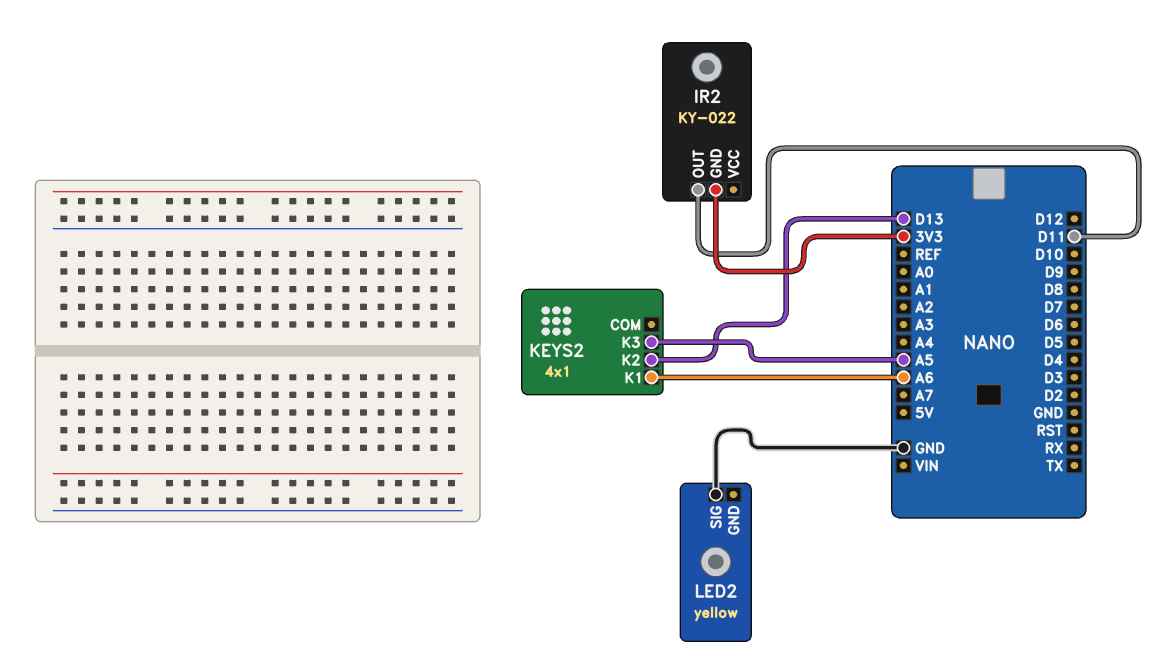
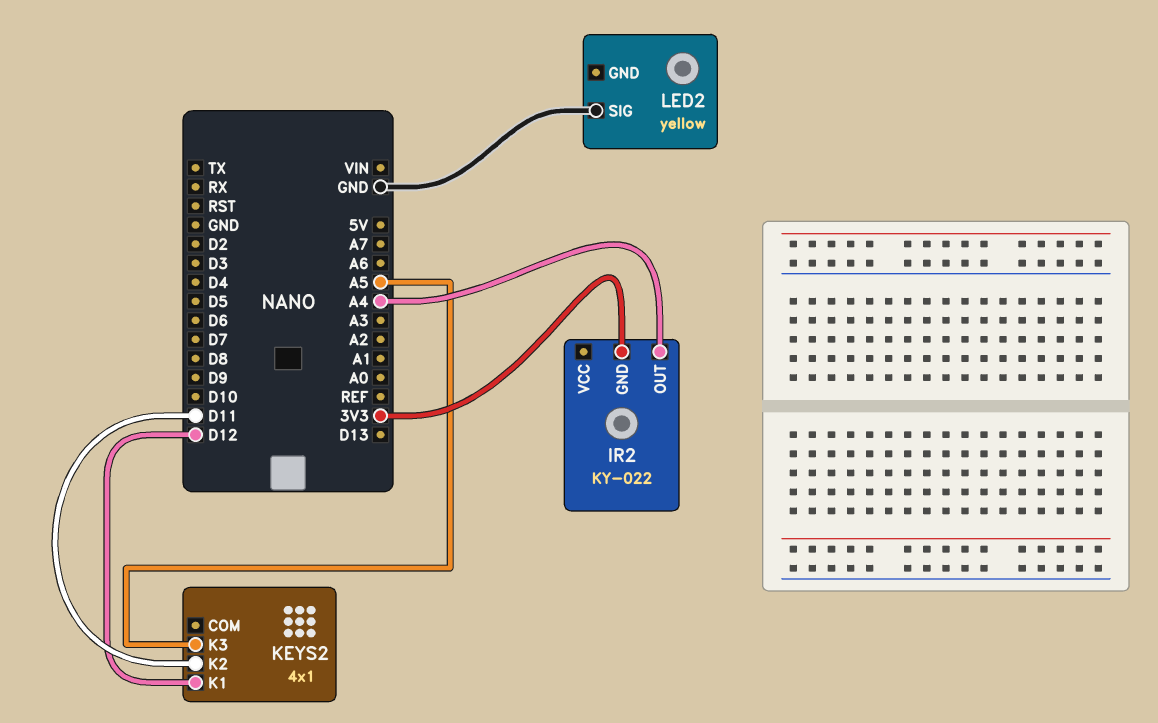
IR2 pin OUT: D11 -> A4
KEYS2 pin K1: A6 -> D12
KEYS2 pin K2: D13 -> D11

